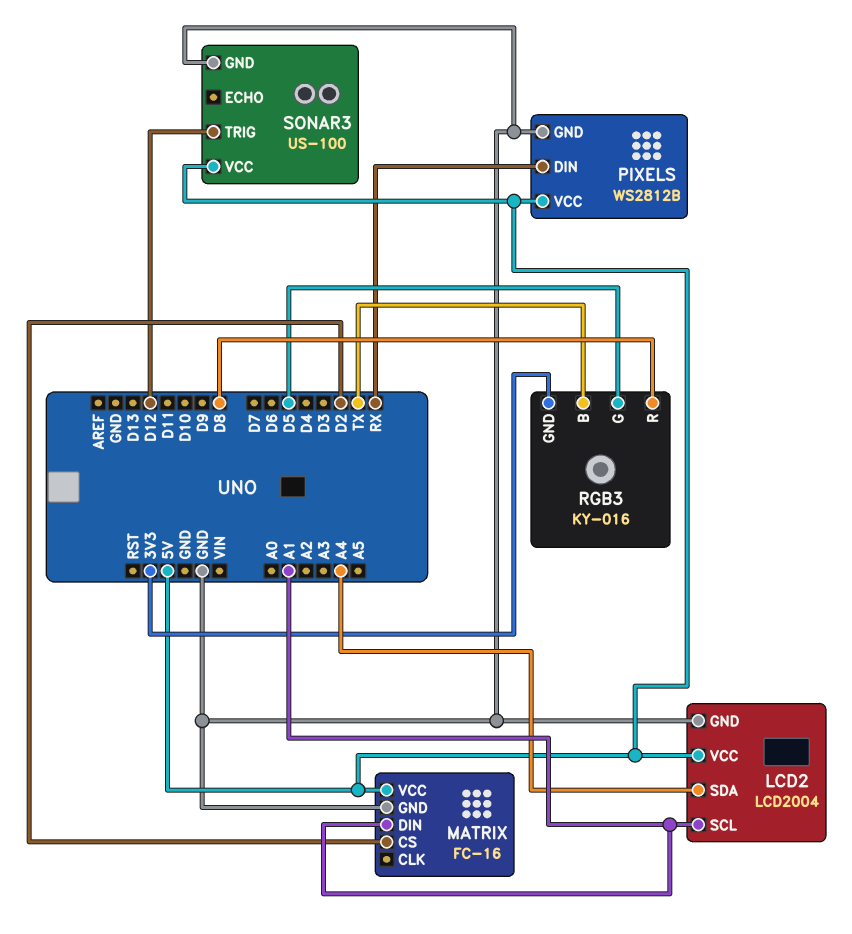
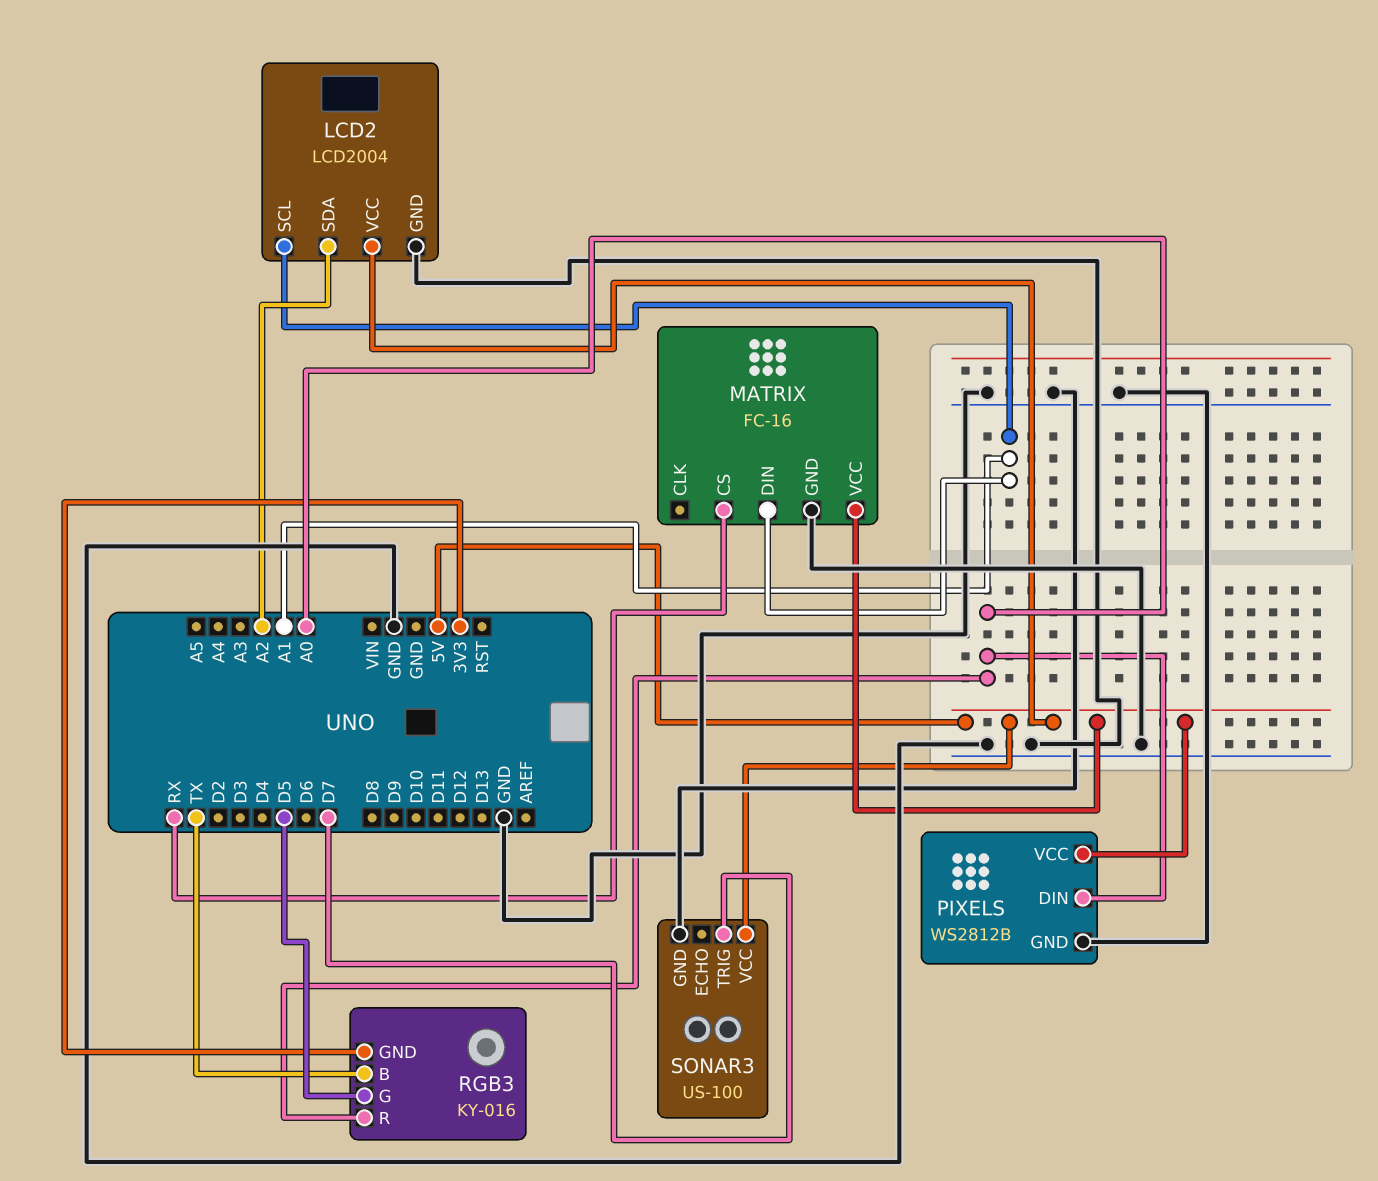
LCD2 pin SDA: A4 -> A2
MATRIX pin CS: D2 -> RX
PIXELS pin DIN: RX -> A0
RGB3 pin R: D8 -> A0
SONAR3 pin TRIG: D12 -> D7

